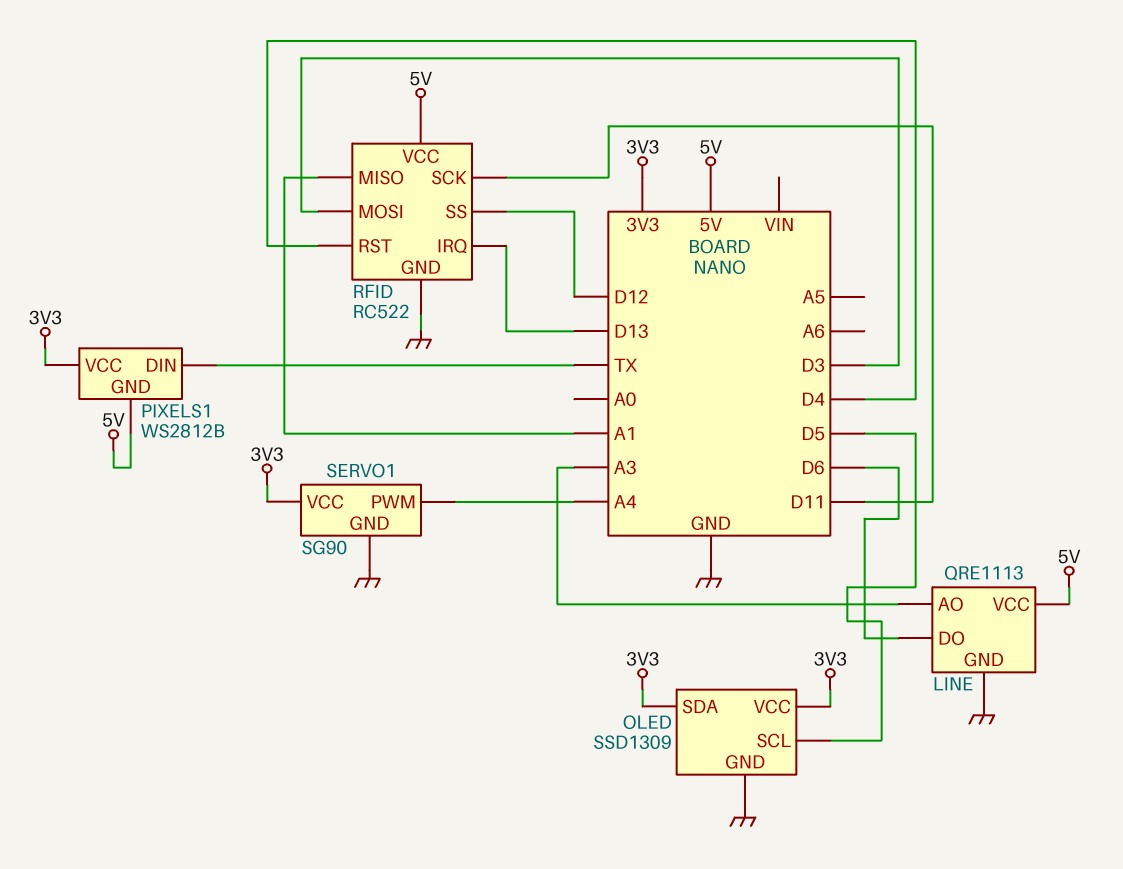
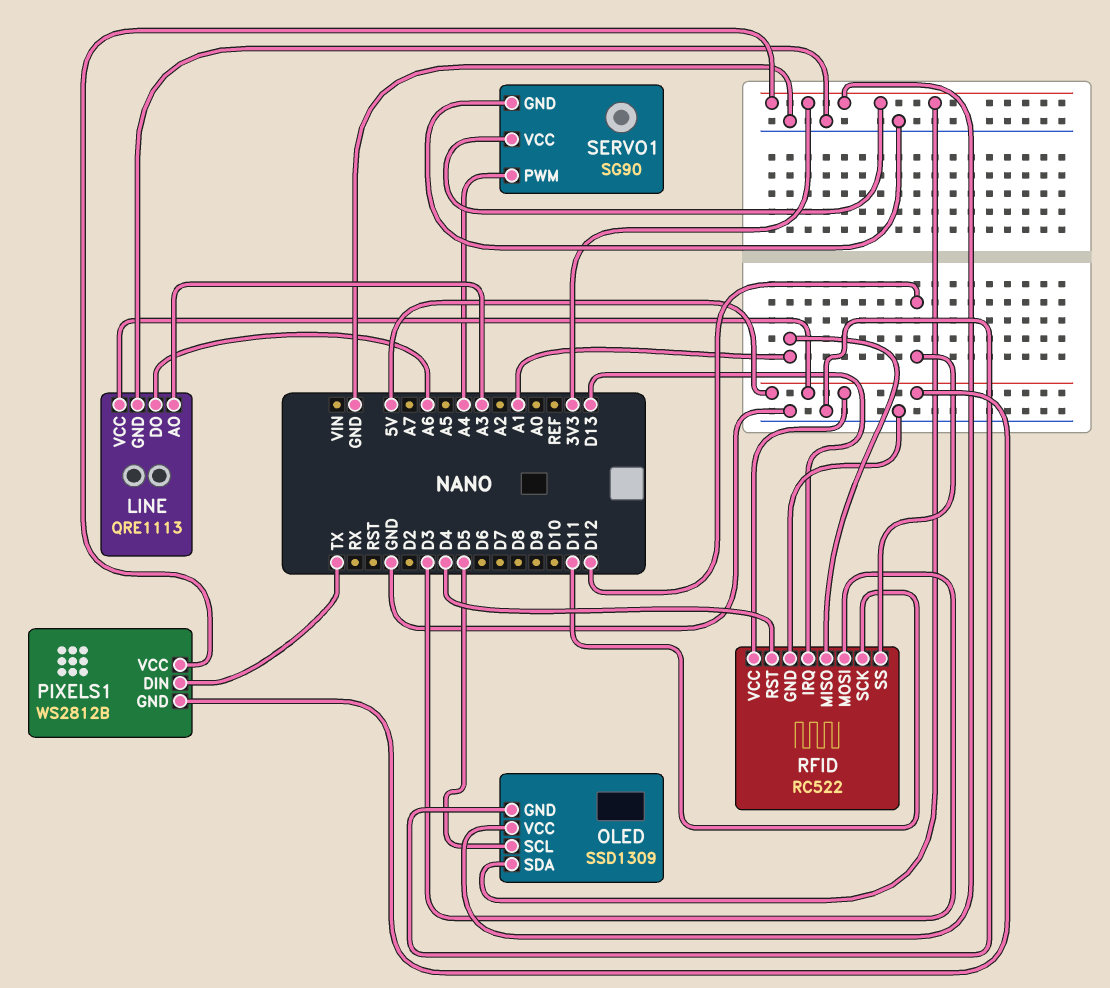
LINE pin DO: D6 -> A6

